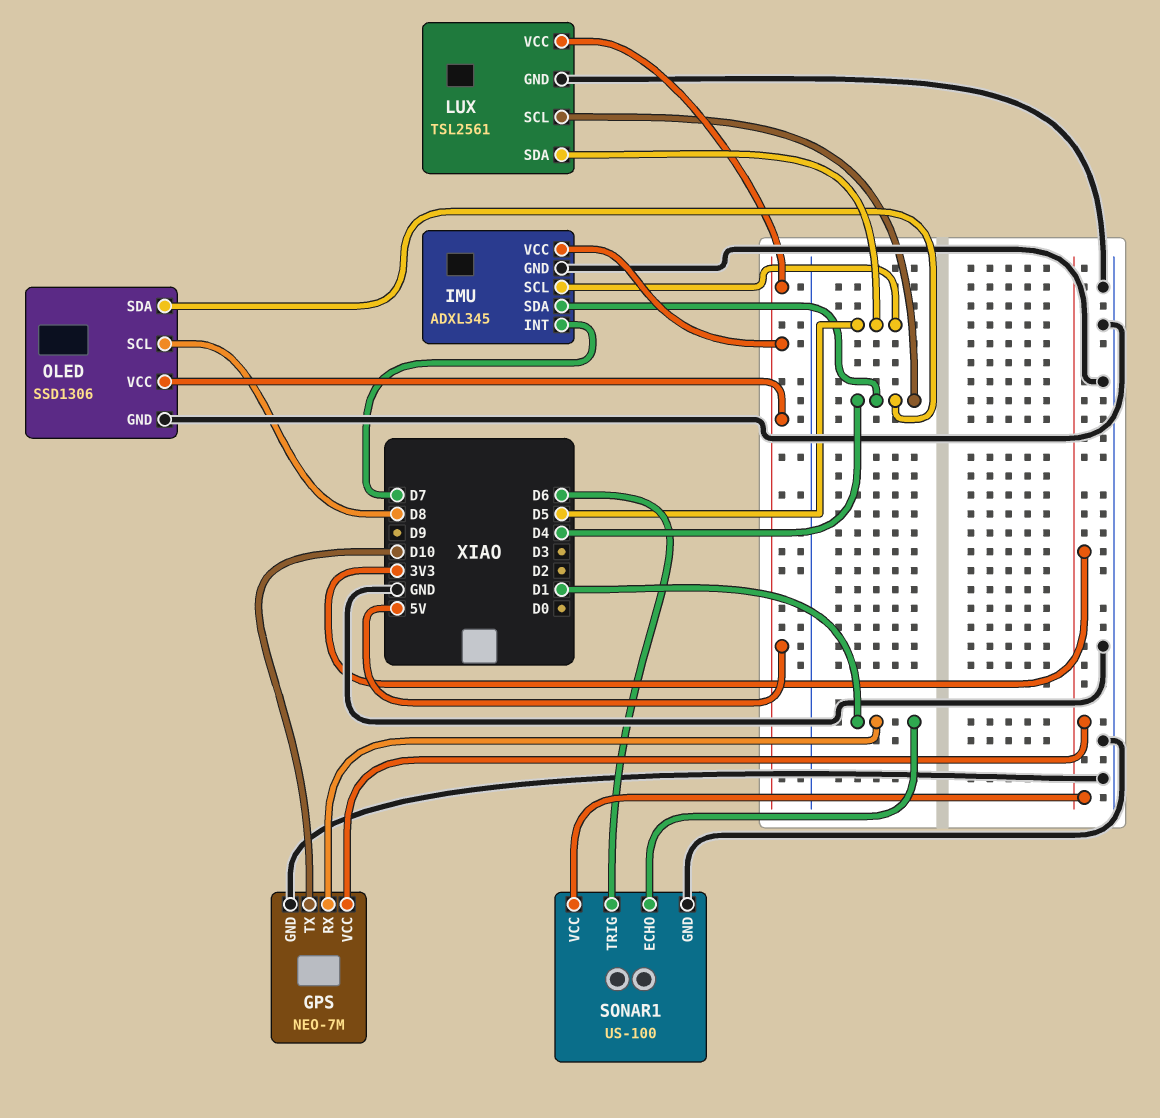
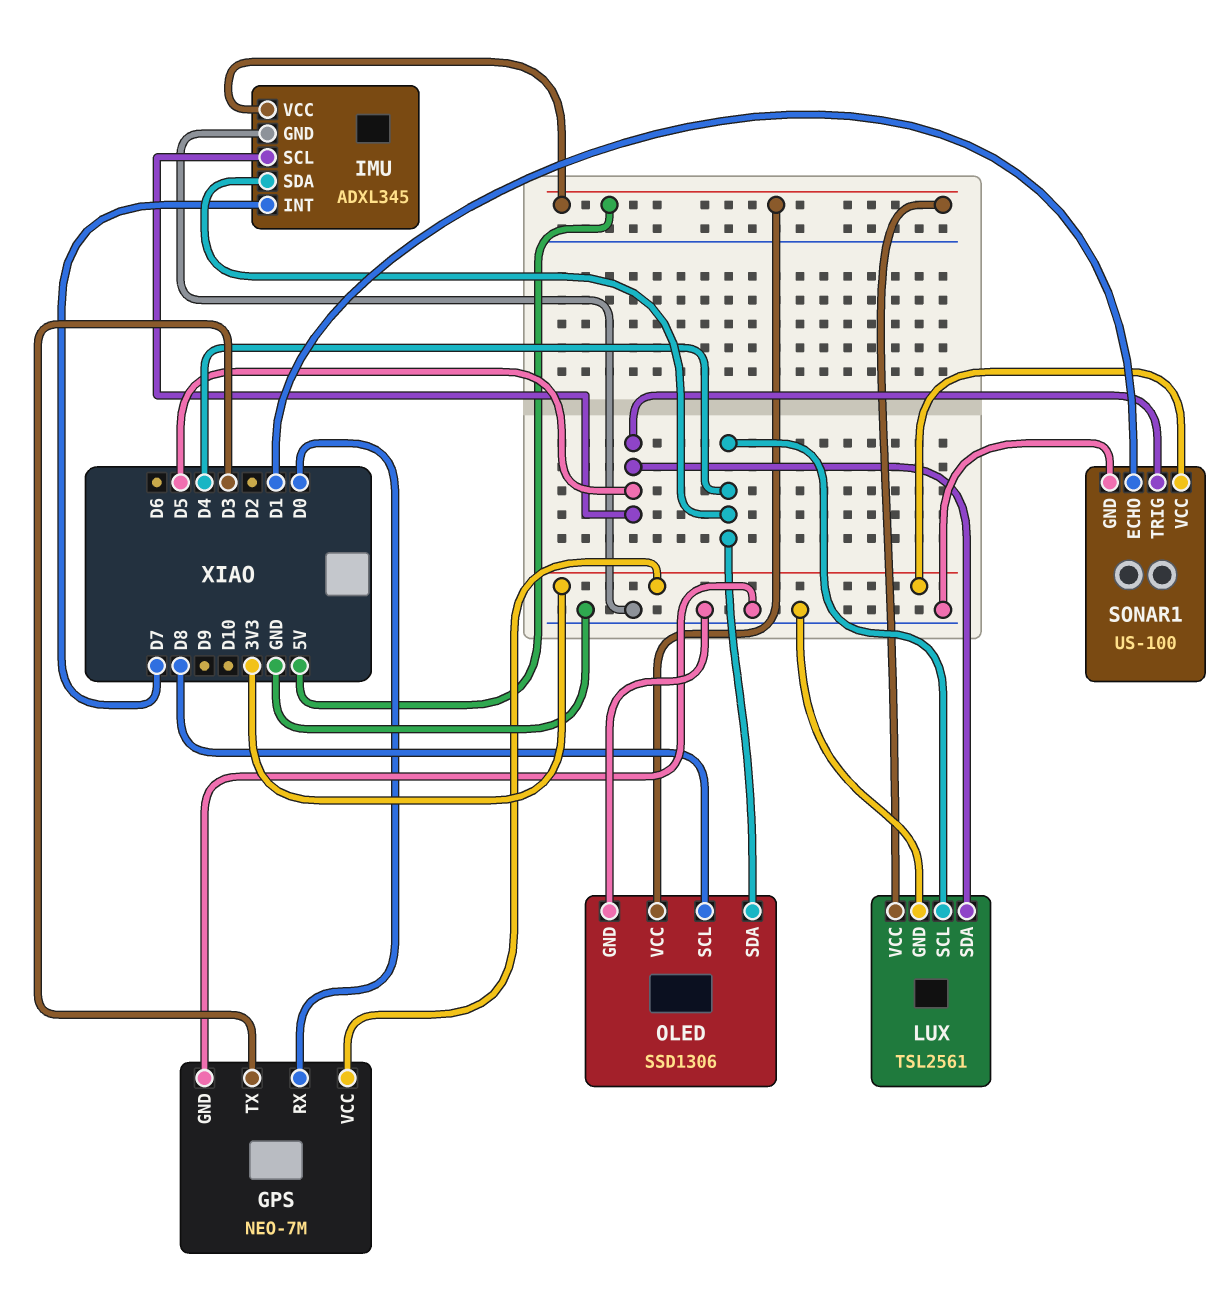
GPS pin RX: D1 -> D0
GPS pin TX: D10 -> D3
SONAR1 pin TRIG: D6 -> D5

